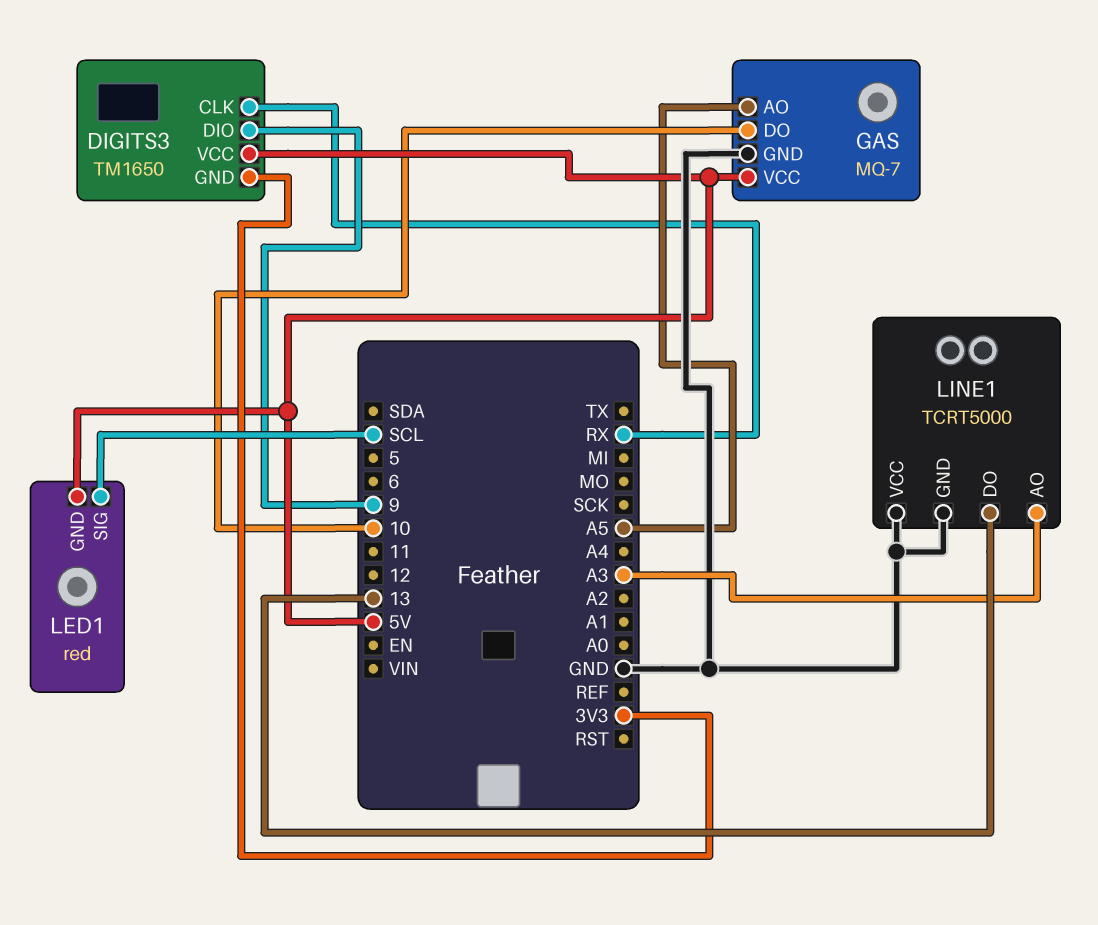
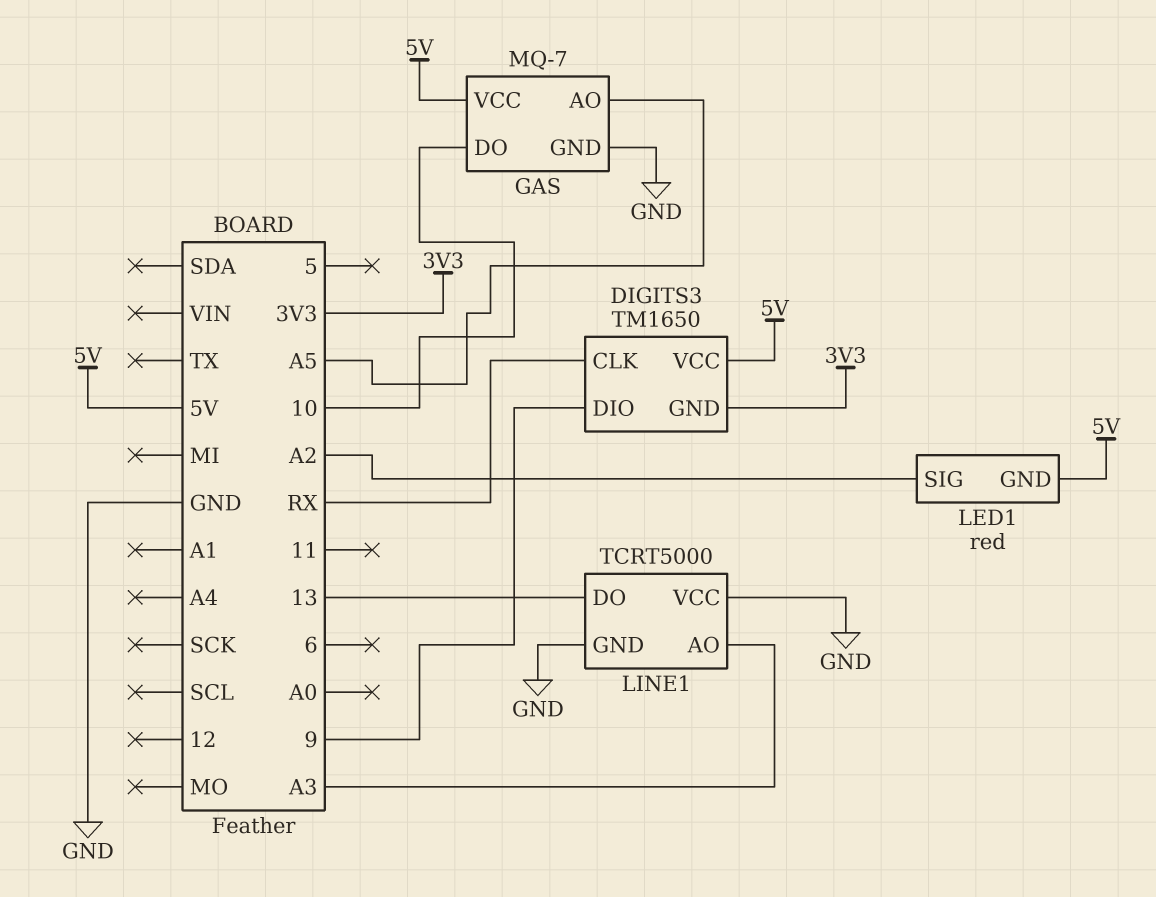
LED1 pin SIG: SCL -> A2

